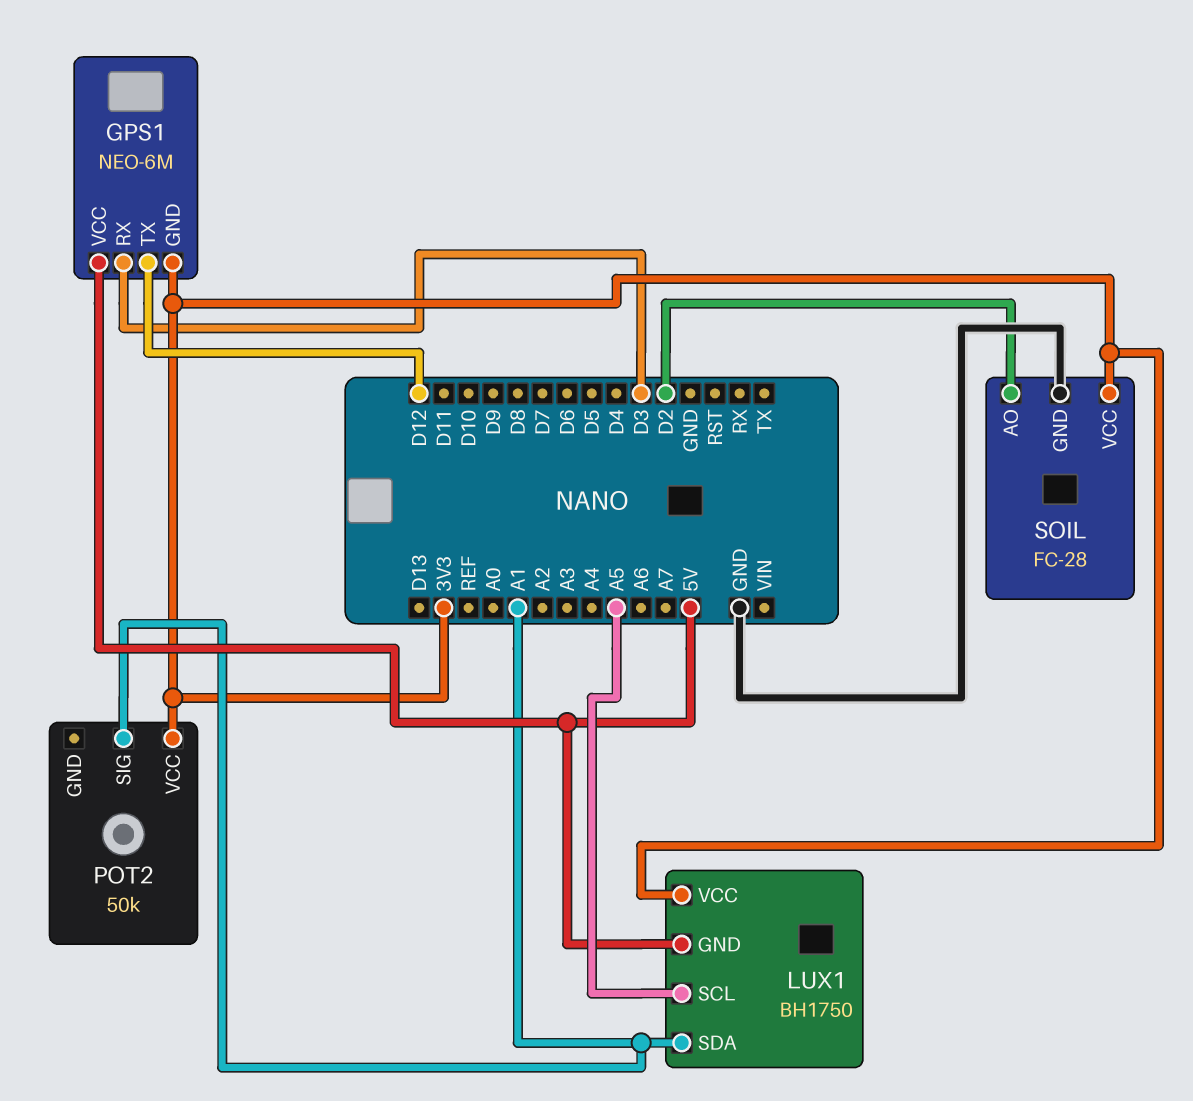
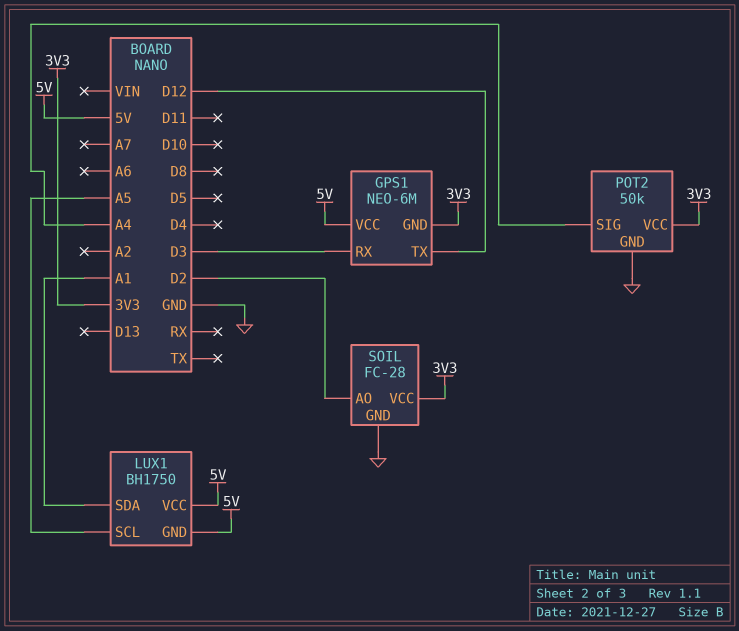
LUX1 pin VCC: 3V3 -> 5V
POT2 pin GND: none -> GND
POT2 pin SIG: A1 -> A4

